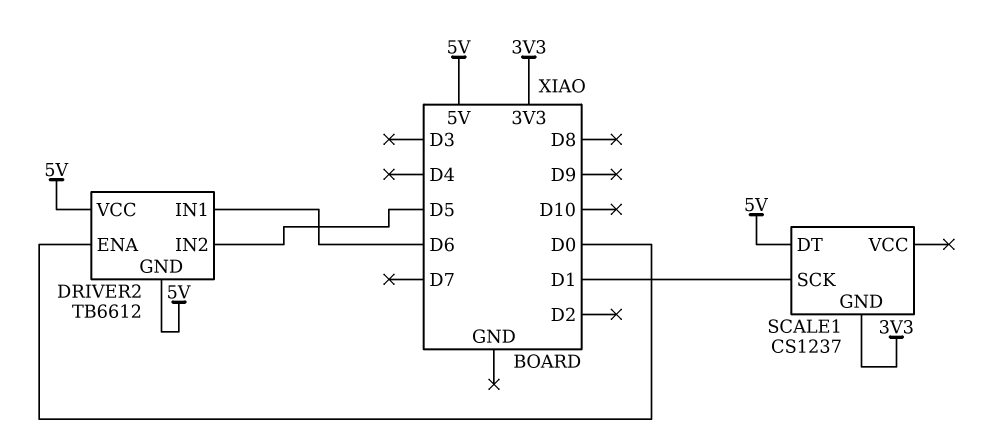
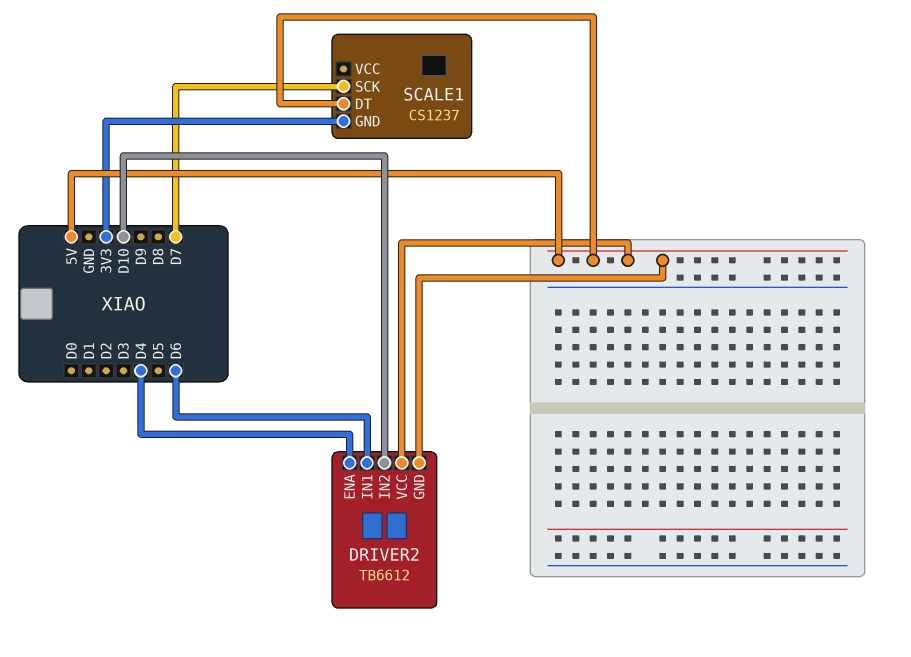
DRIVER2 pin ENA: D0 -> D4
DRIVER2 pin IN2: D5 -> D10
SCALE1 pin SCK: D1 -> D7

